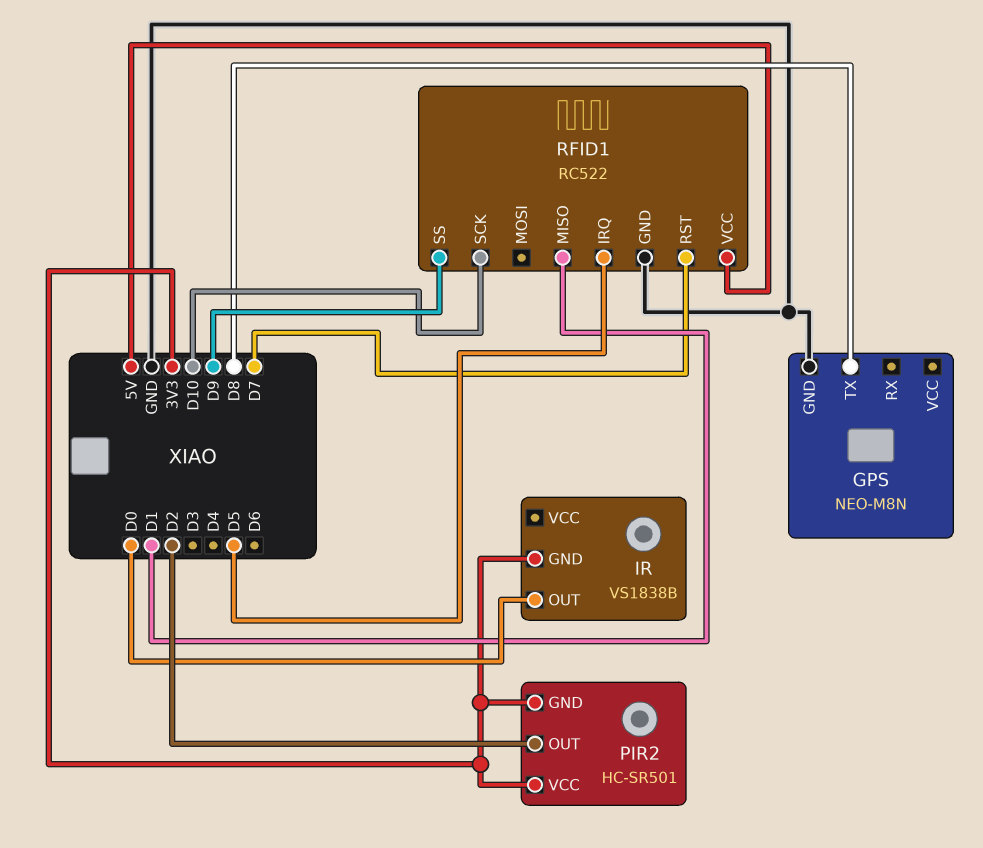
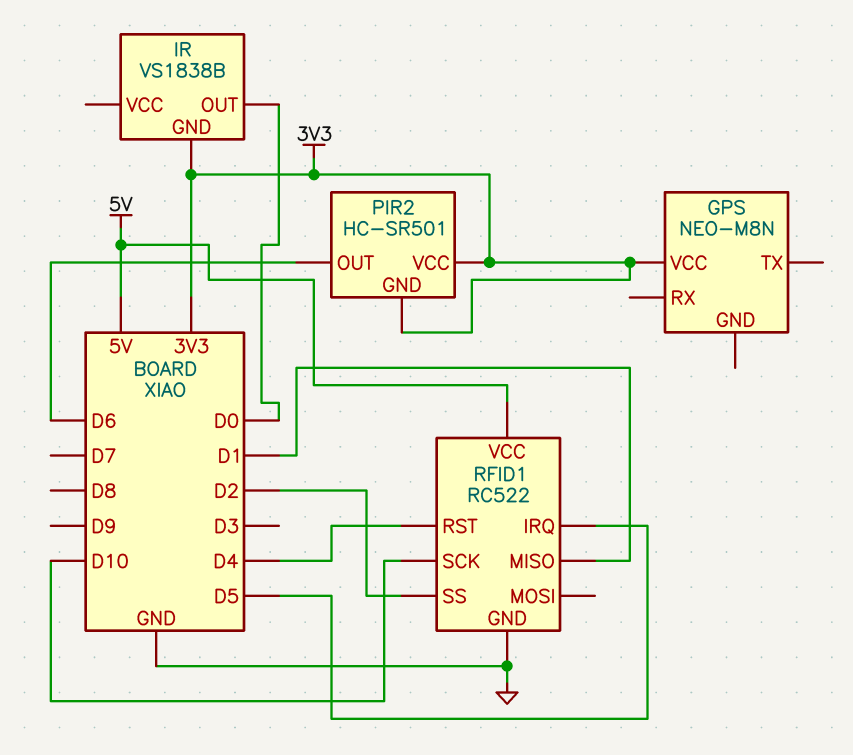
GPS pin GND: GND -> none
GPS pin TX: D8 -> none
GPS pin VCC: none -> 3V3
PIR2 pin OUT: D2 -> D6
RFID1 pin RST: D7 -> D4
RFID1 pin SS: D9 -> D2

